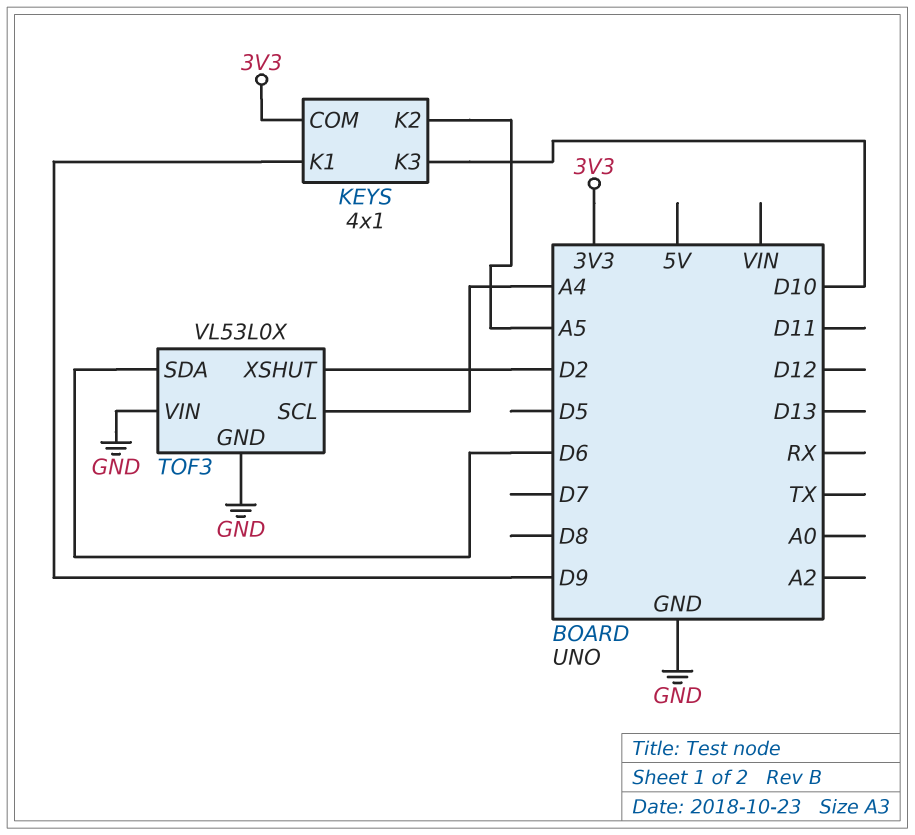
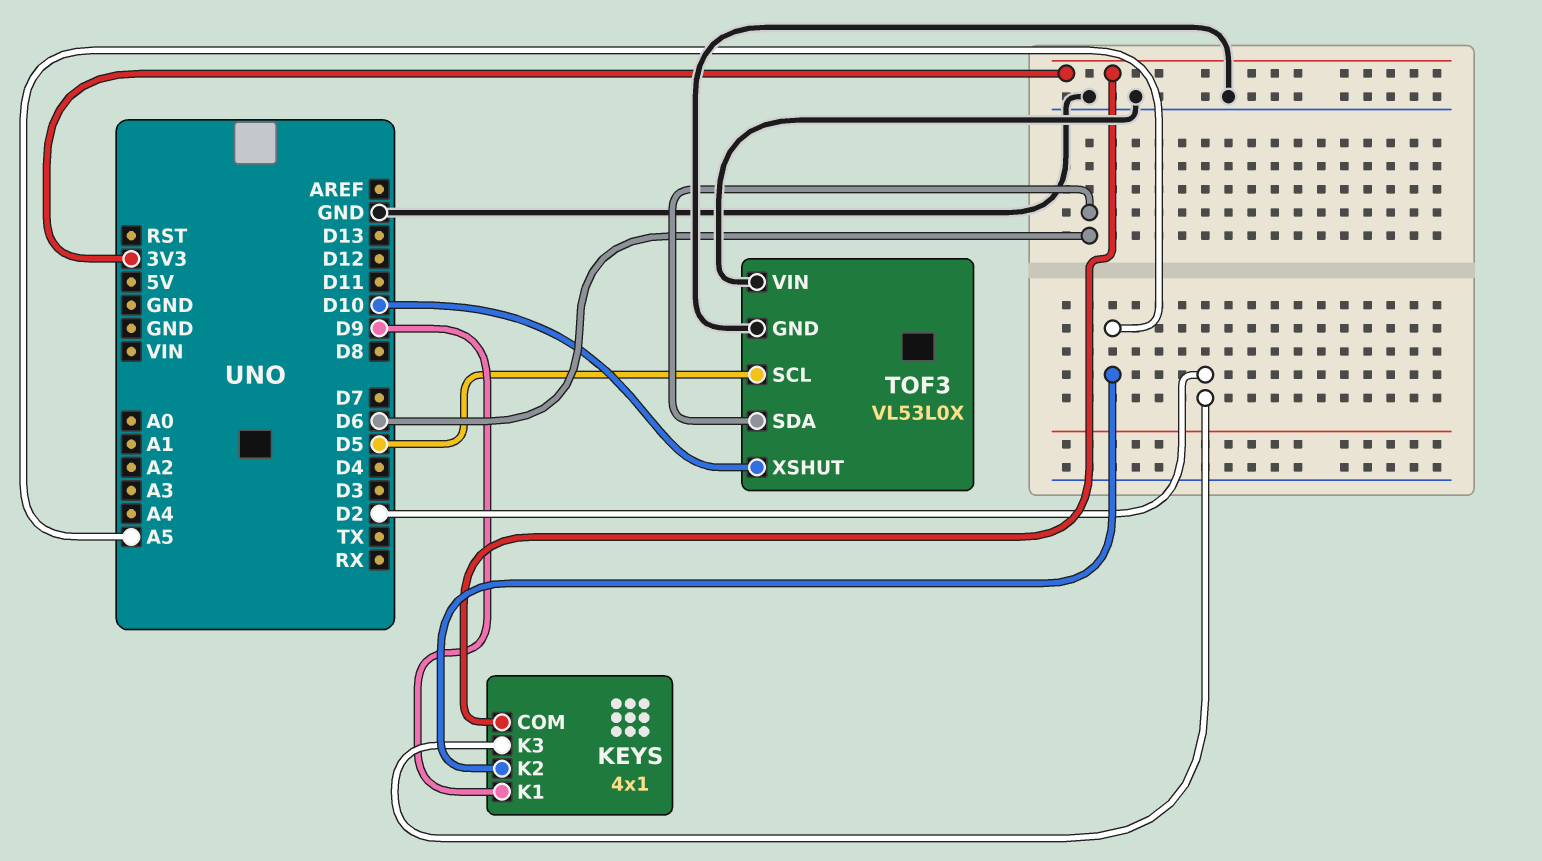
KEYS pin K3: D10 -> D2
TOF3 pin SCL: A4 -> D5
TOF3 pin XSHUT: D2 -> D10

